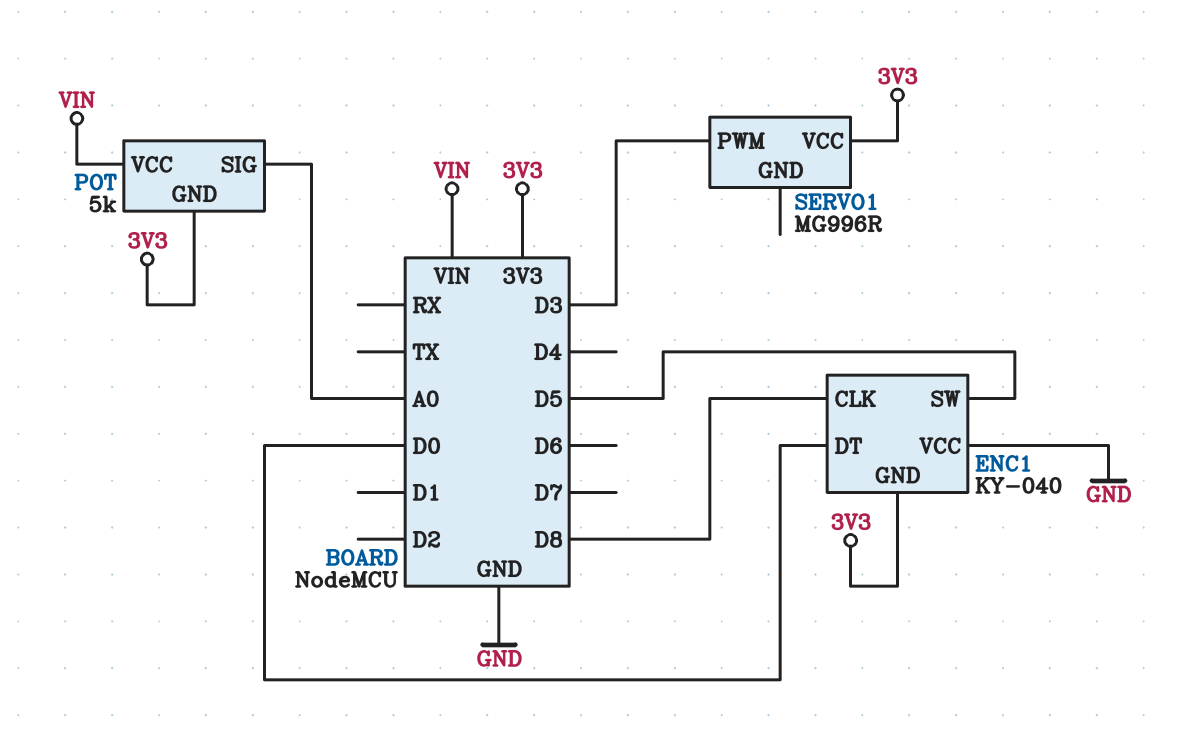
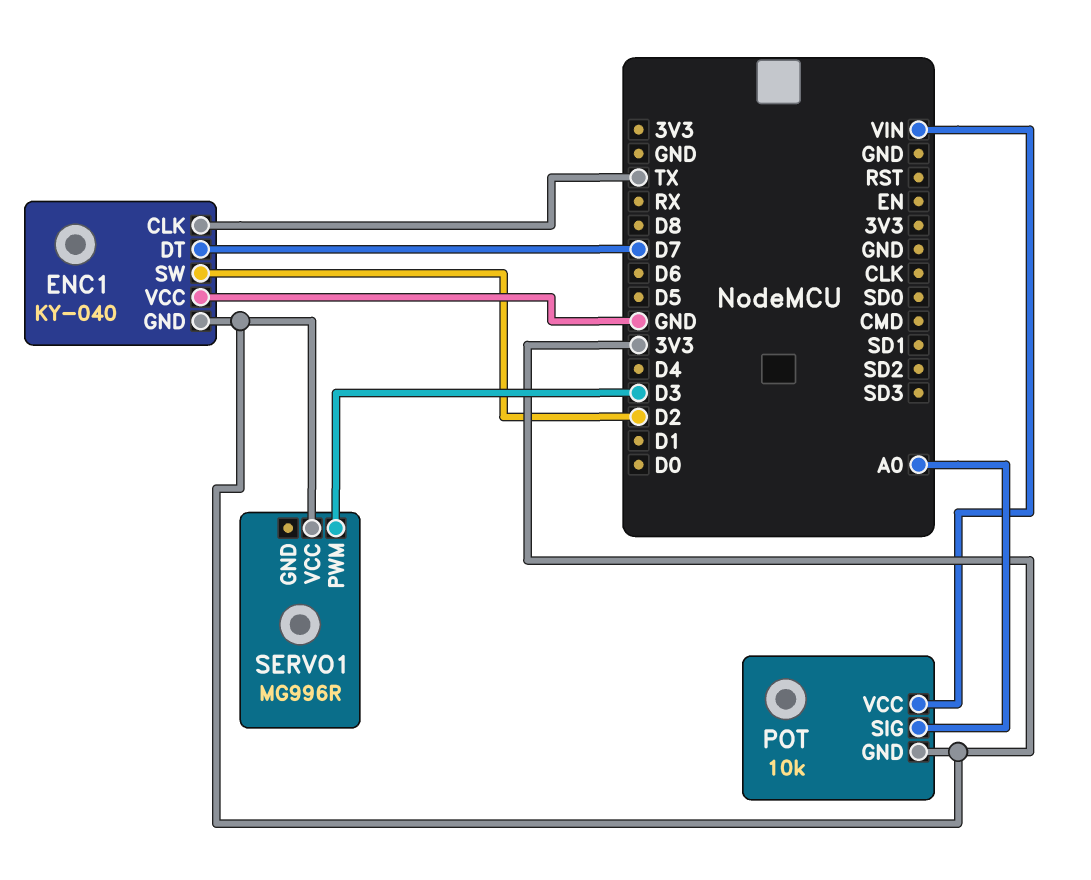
ENC1 pin CLK: D8 -> TX
ENC1 pin DT: D0 -> D7
ENC1 pin SW: D5 -> D2
POT: 5k -> 10k

